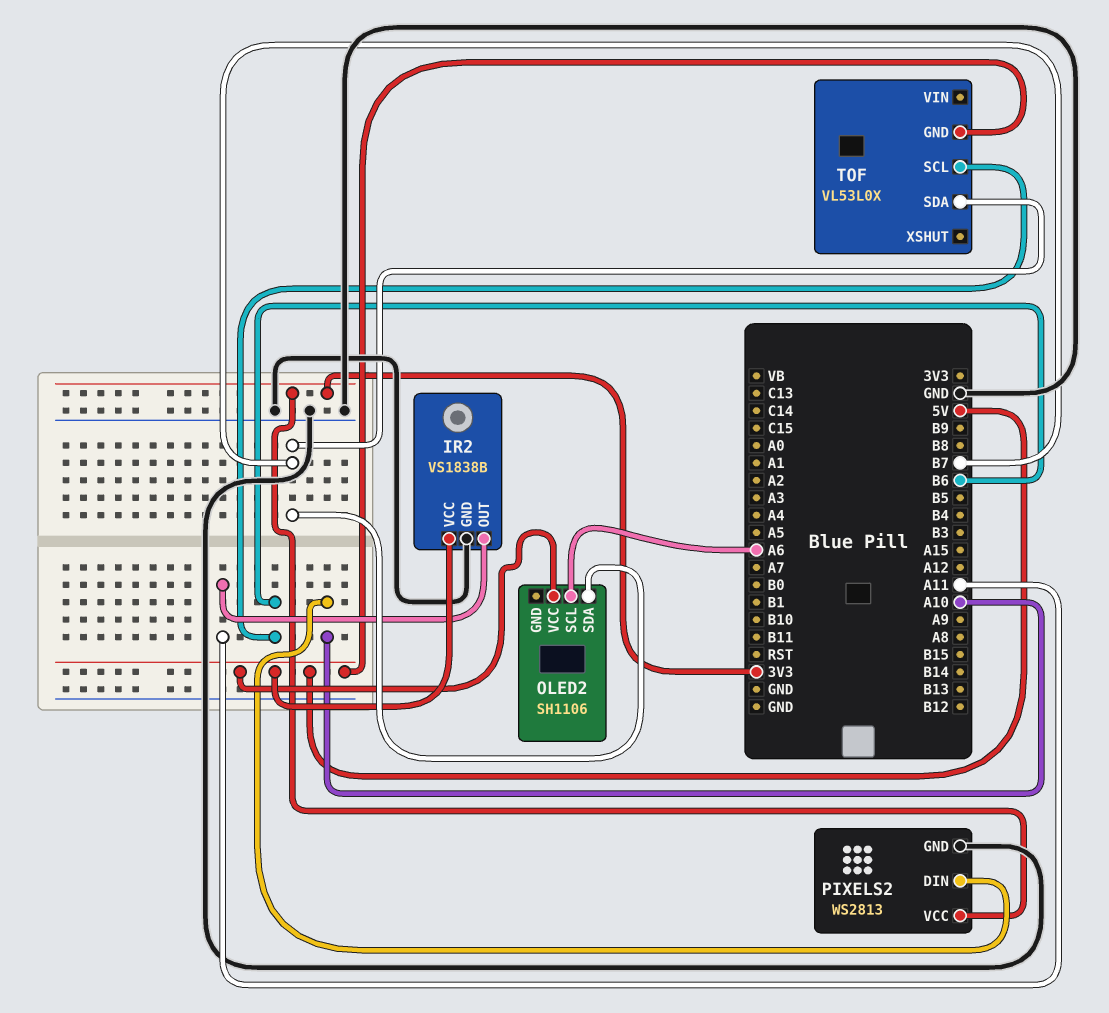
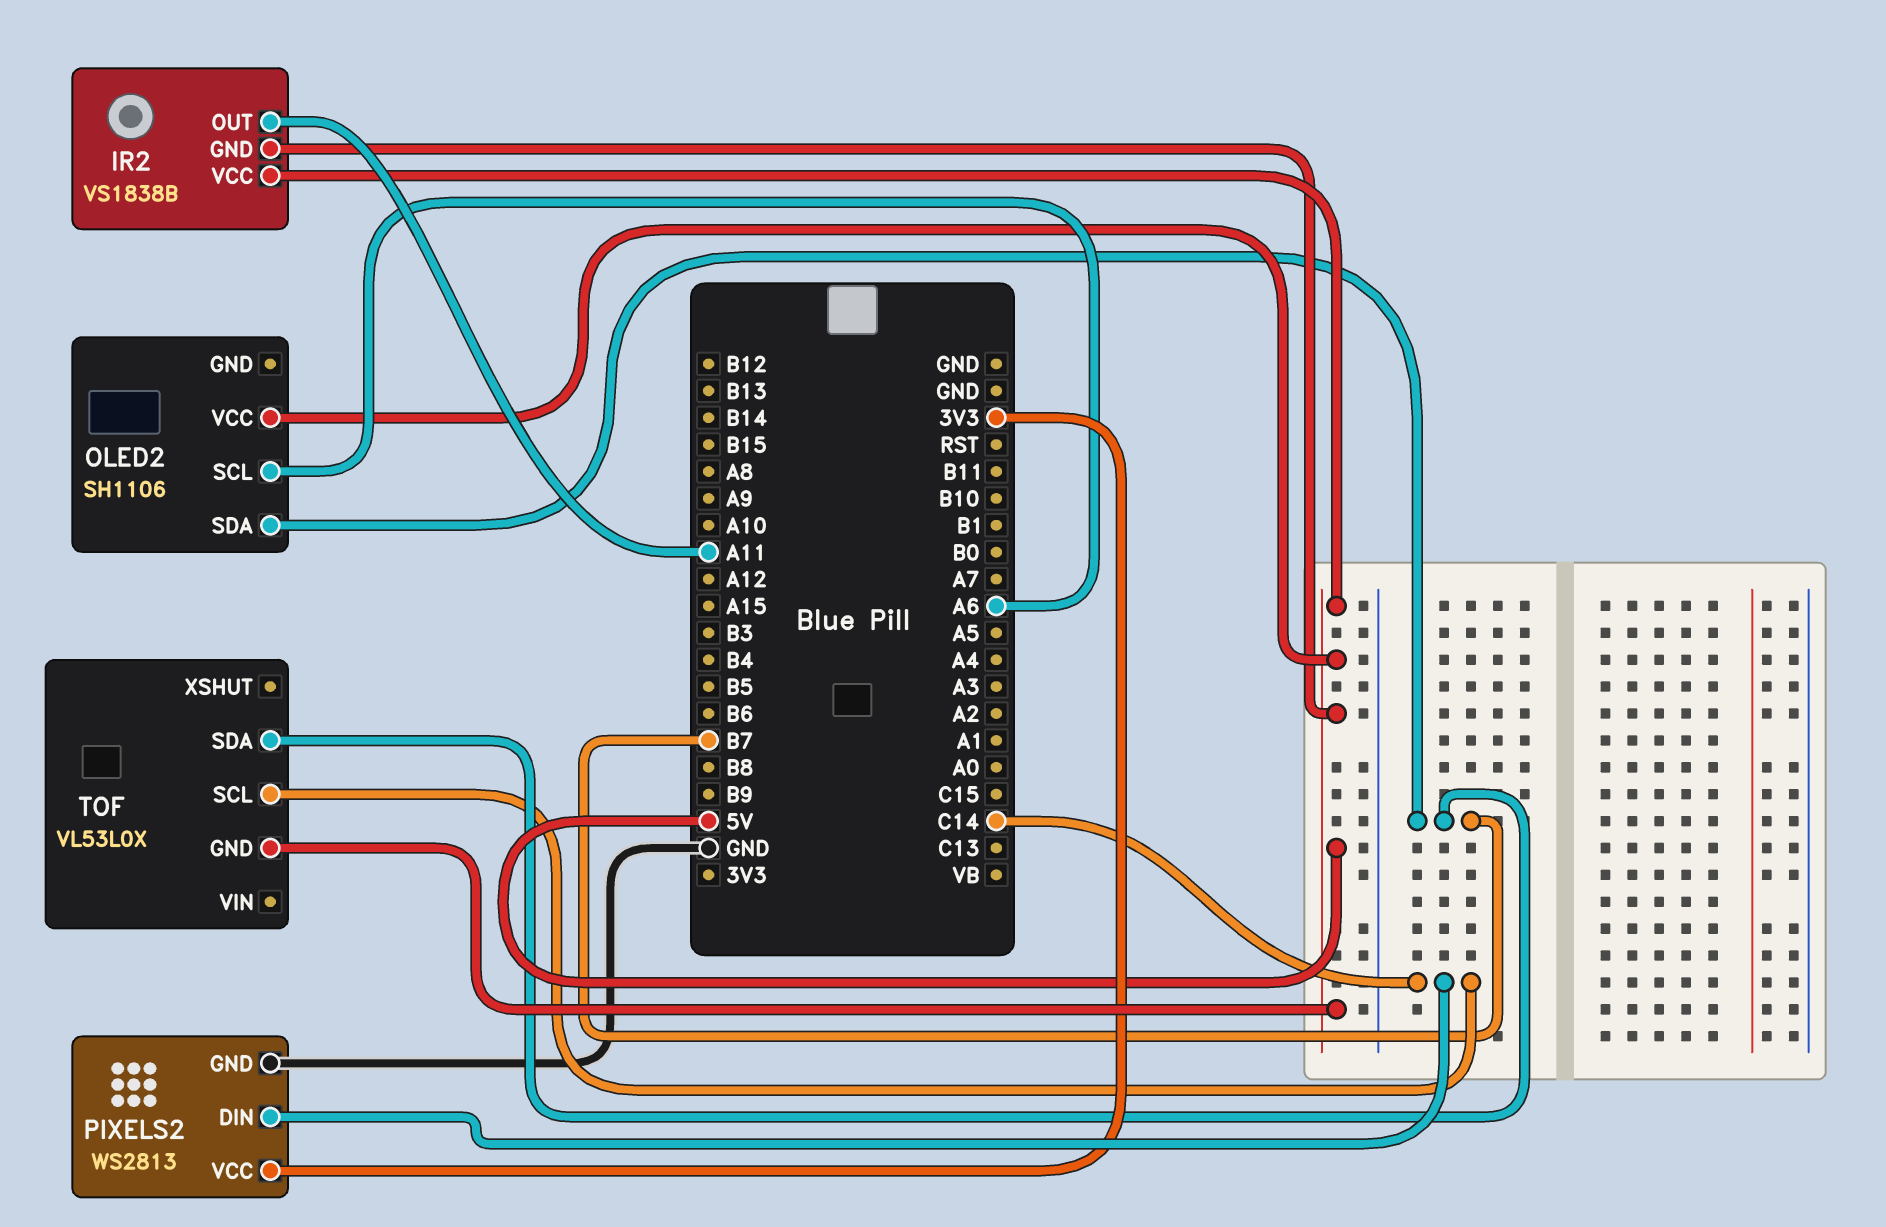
IR2 pin GND: GND -> 5V
PIXELS2 pin DIN: A10 -> C14
TOF pin SCL: B6 -> C14

